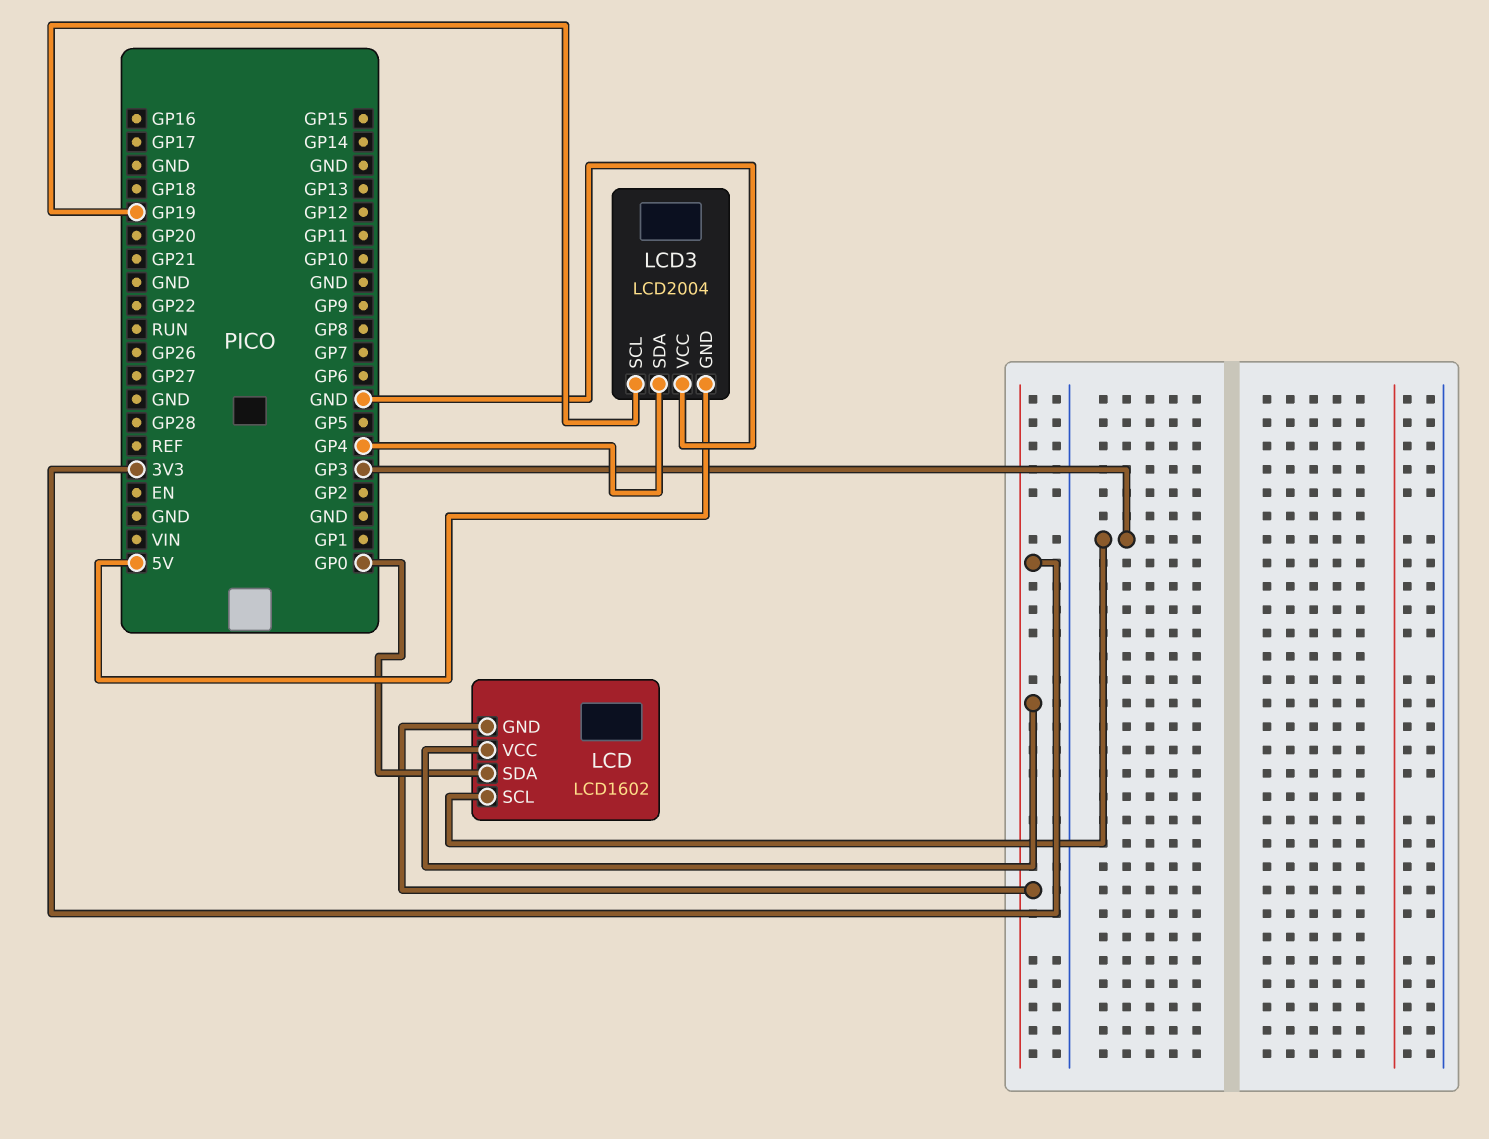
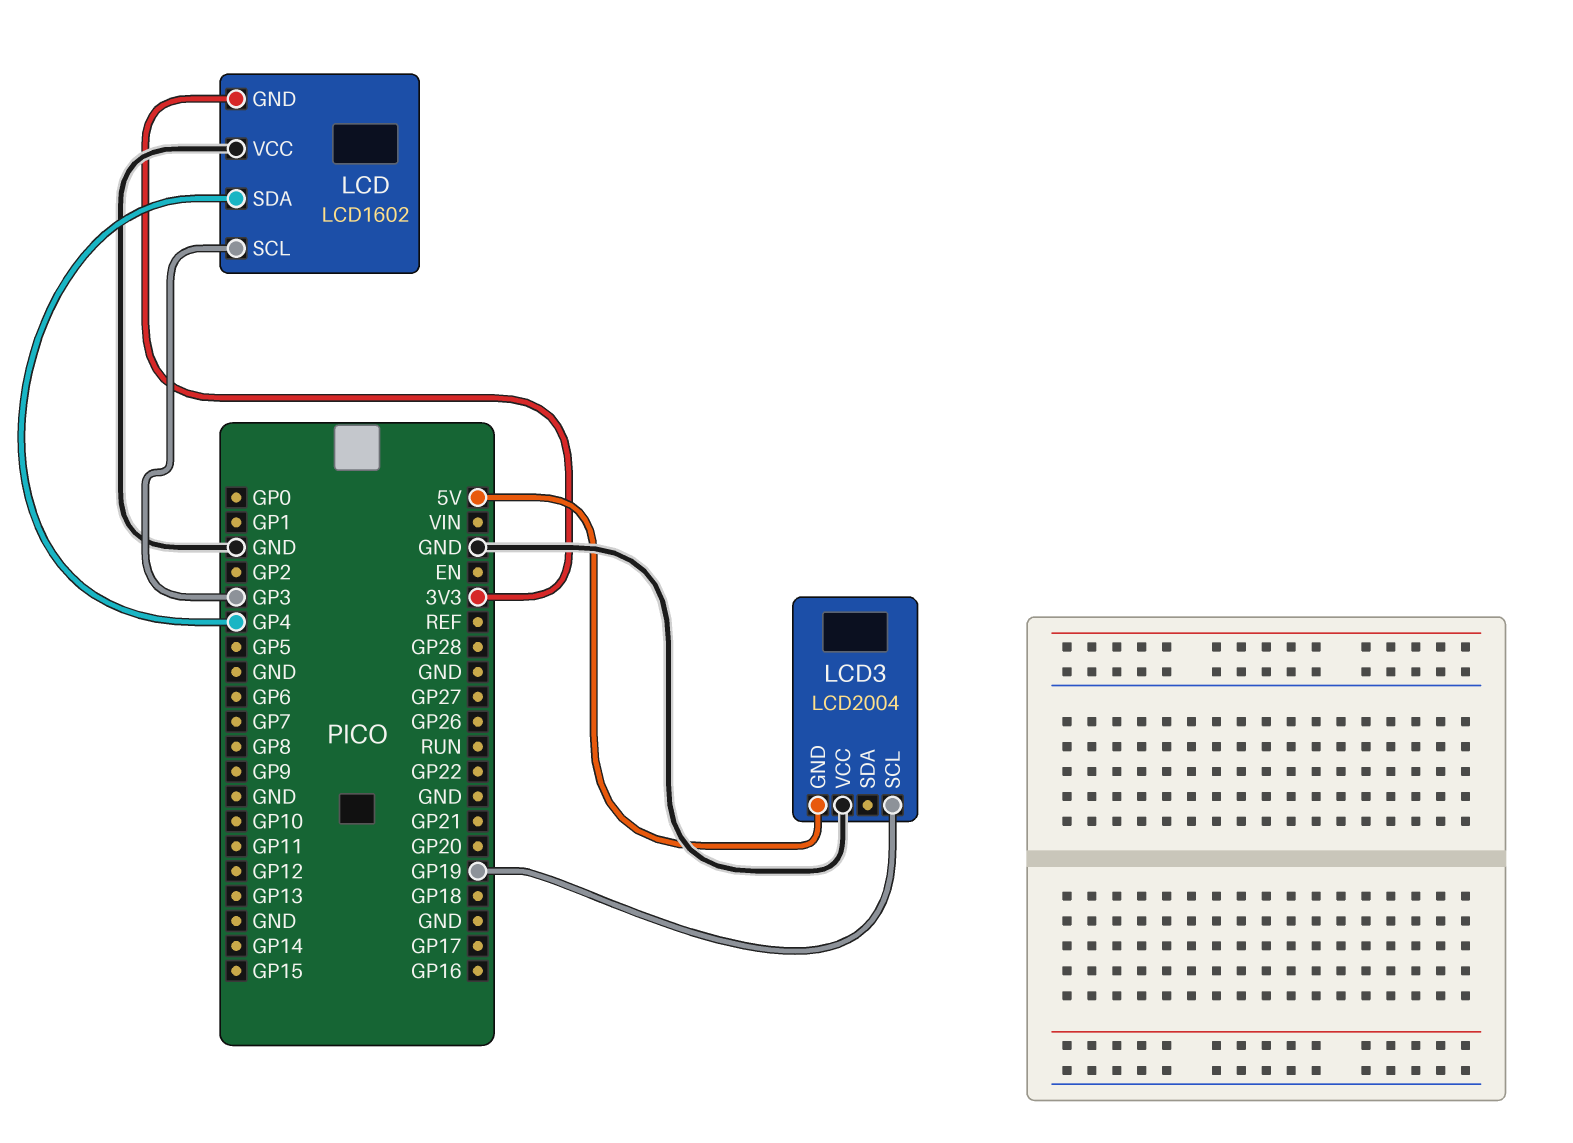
LCD pin SDA: GP0 -> GP4
LCD pin VCC: 3V3 -> GND
LCD3 pin SDA: GP4 -> none

